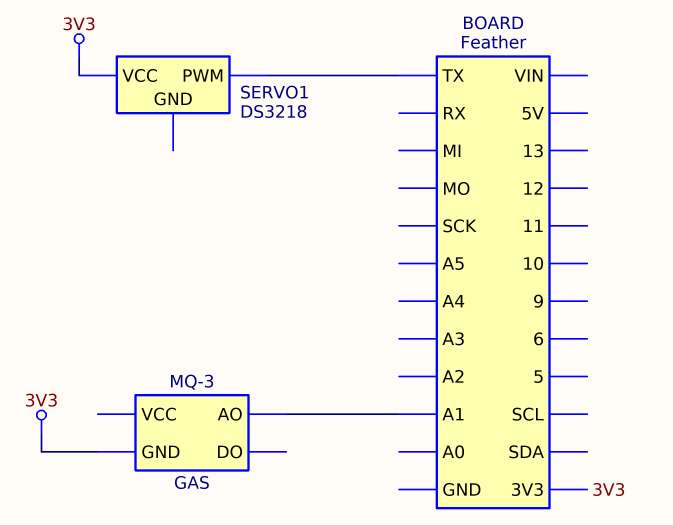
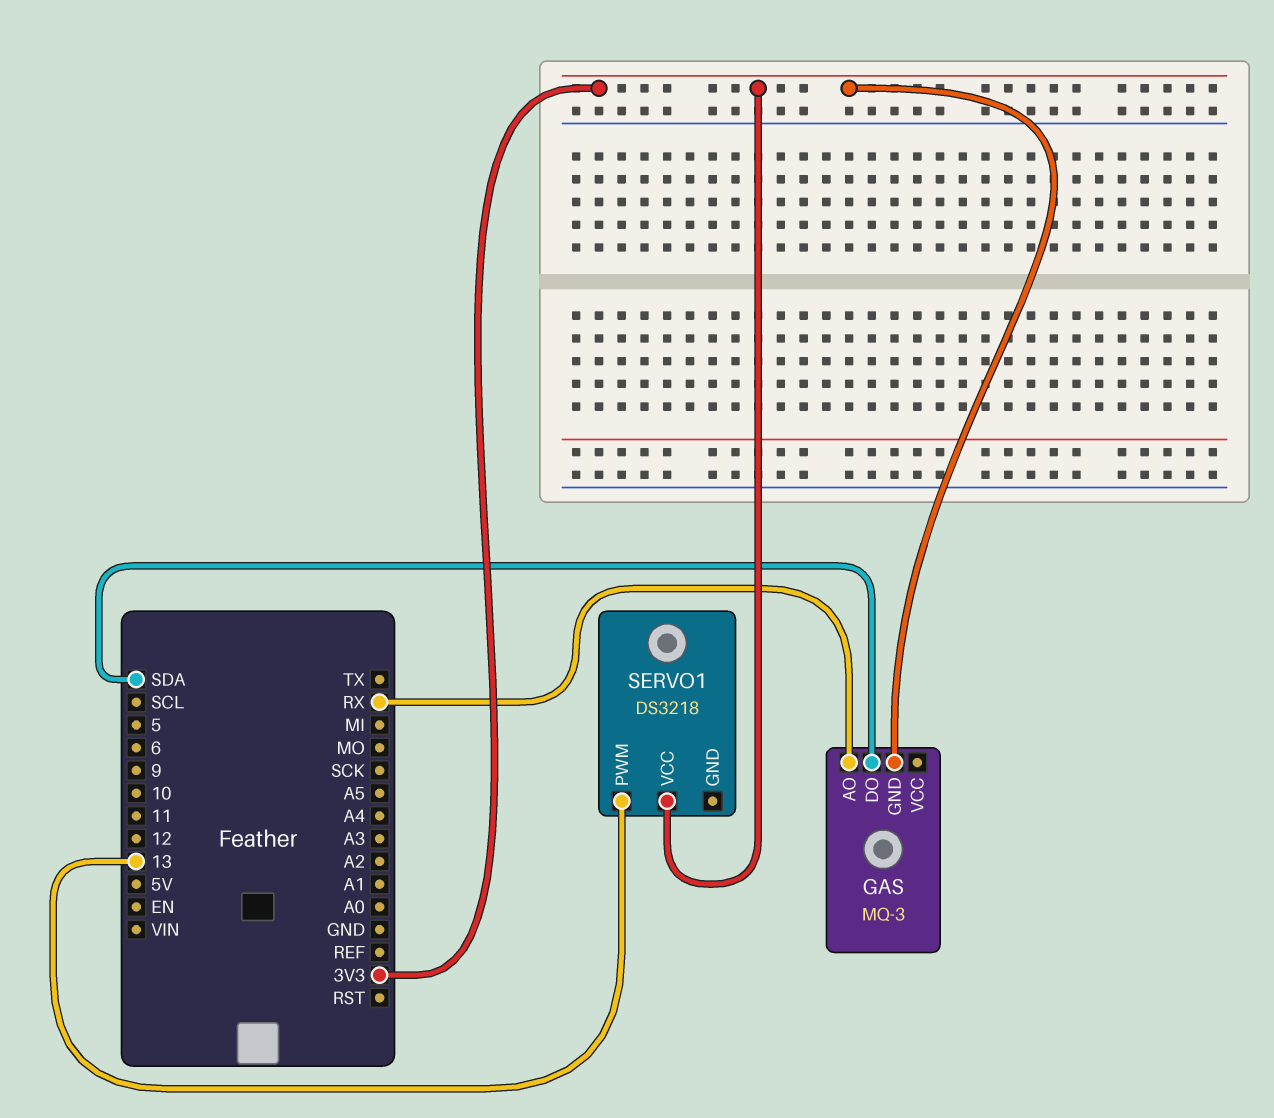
GAS pin AO: A1 -> RX
GAS pin DO: none -> SDA
SERVO1 pin PWM: TX -> 13

